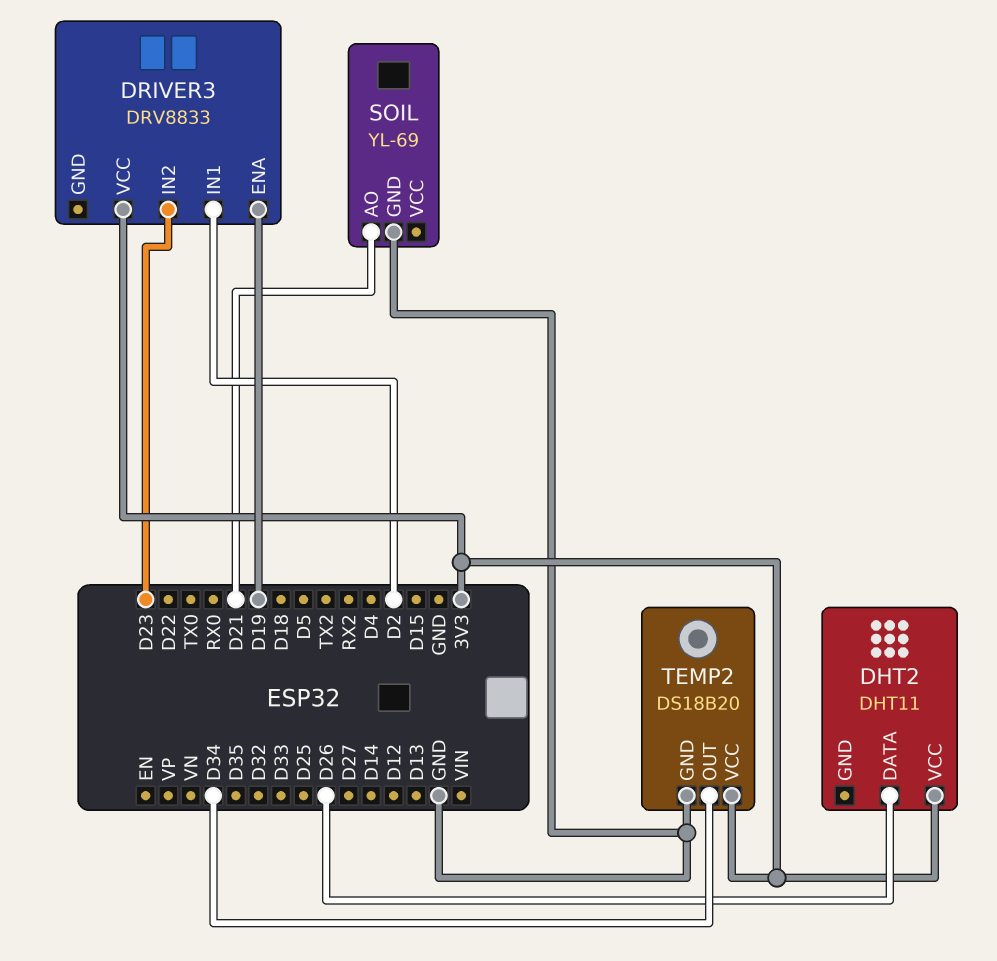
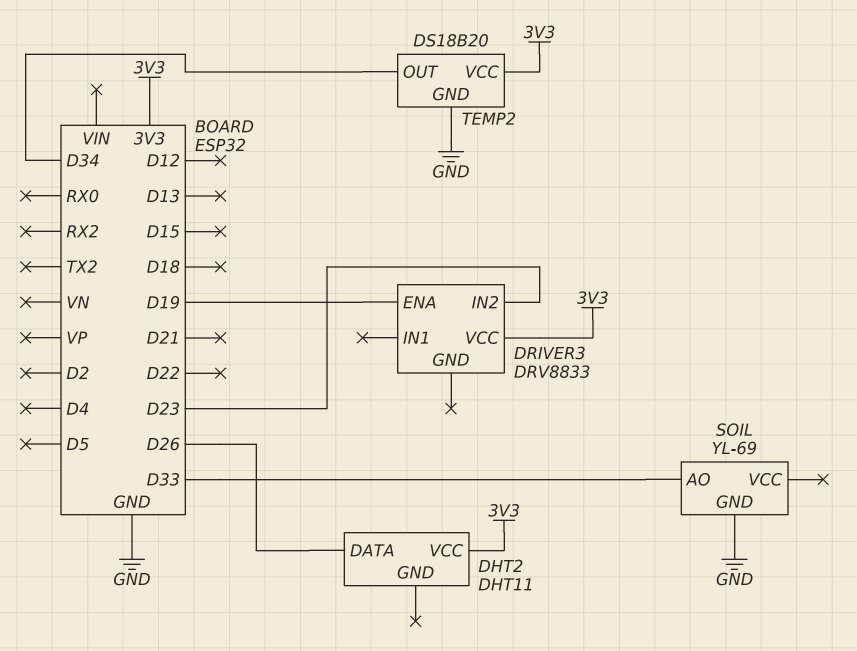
DRIVER3 pin IN1: D2 -> none
SOIL pin AO: D21 -> D33

